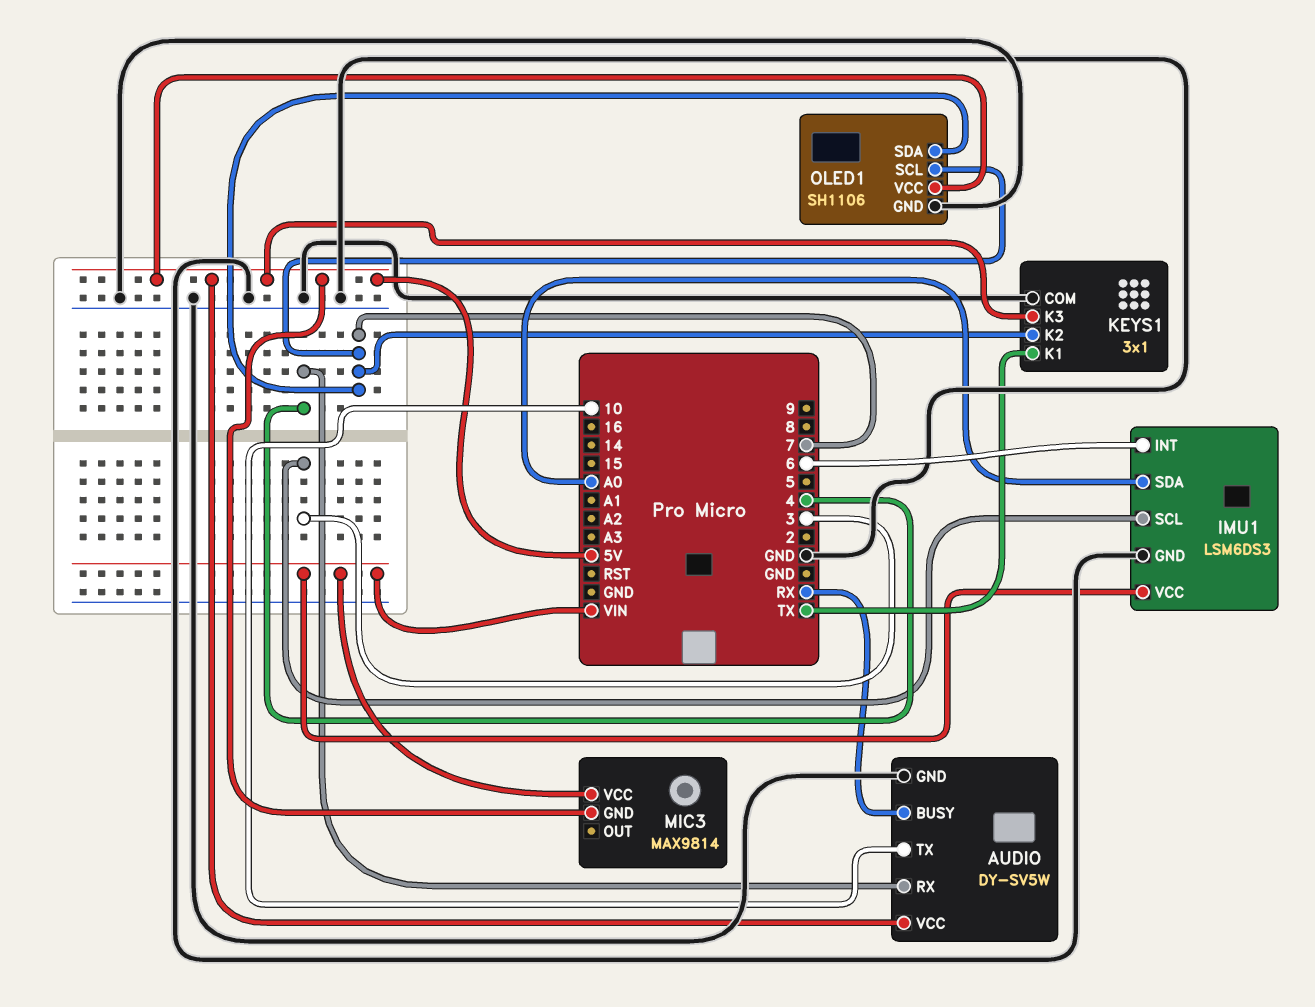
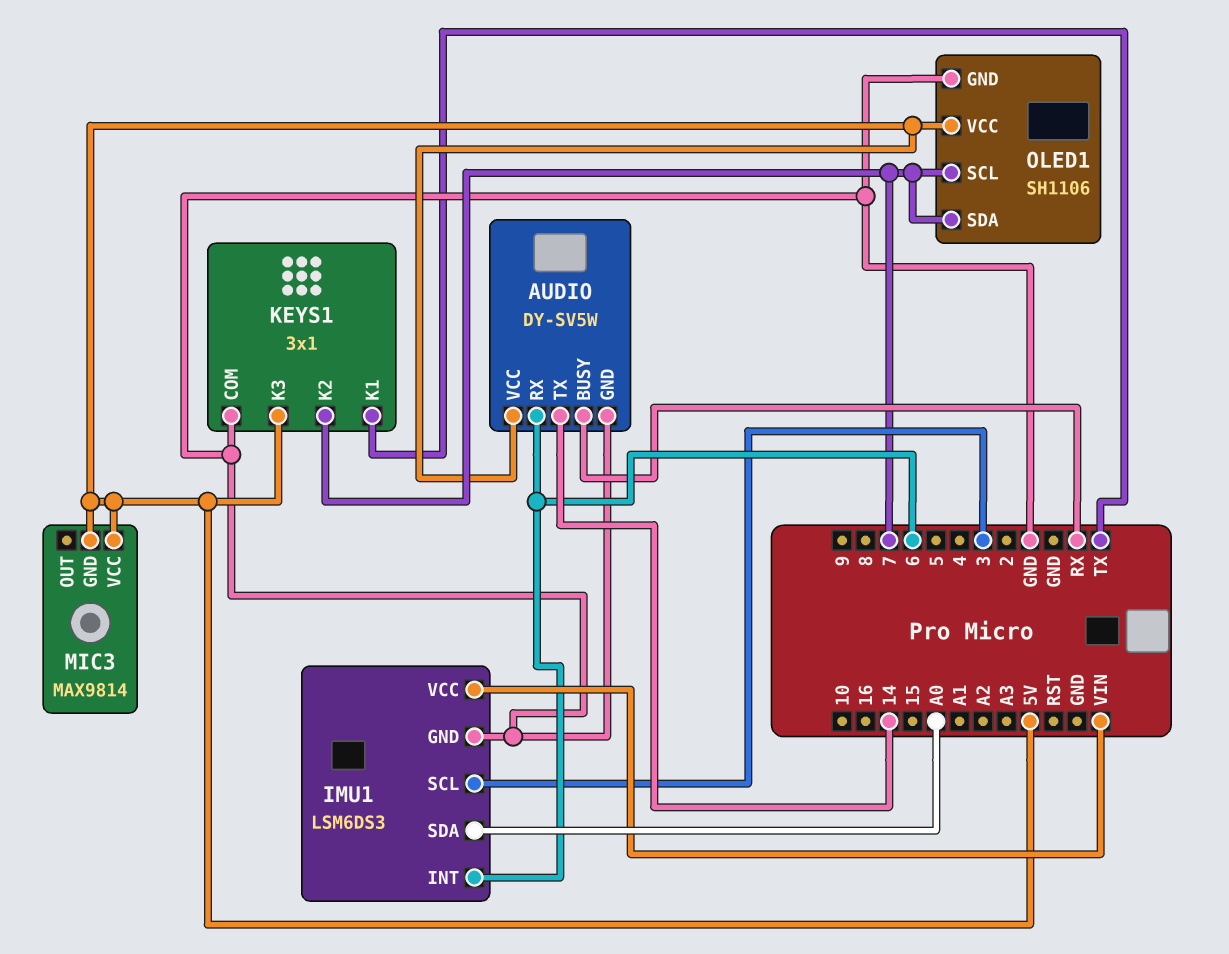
AUDIO pin RX: 4 -> 6
AUDIO pin TX: 10 -> 14
MIC3 pin VCC: VIN -> 5V

